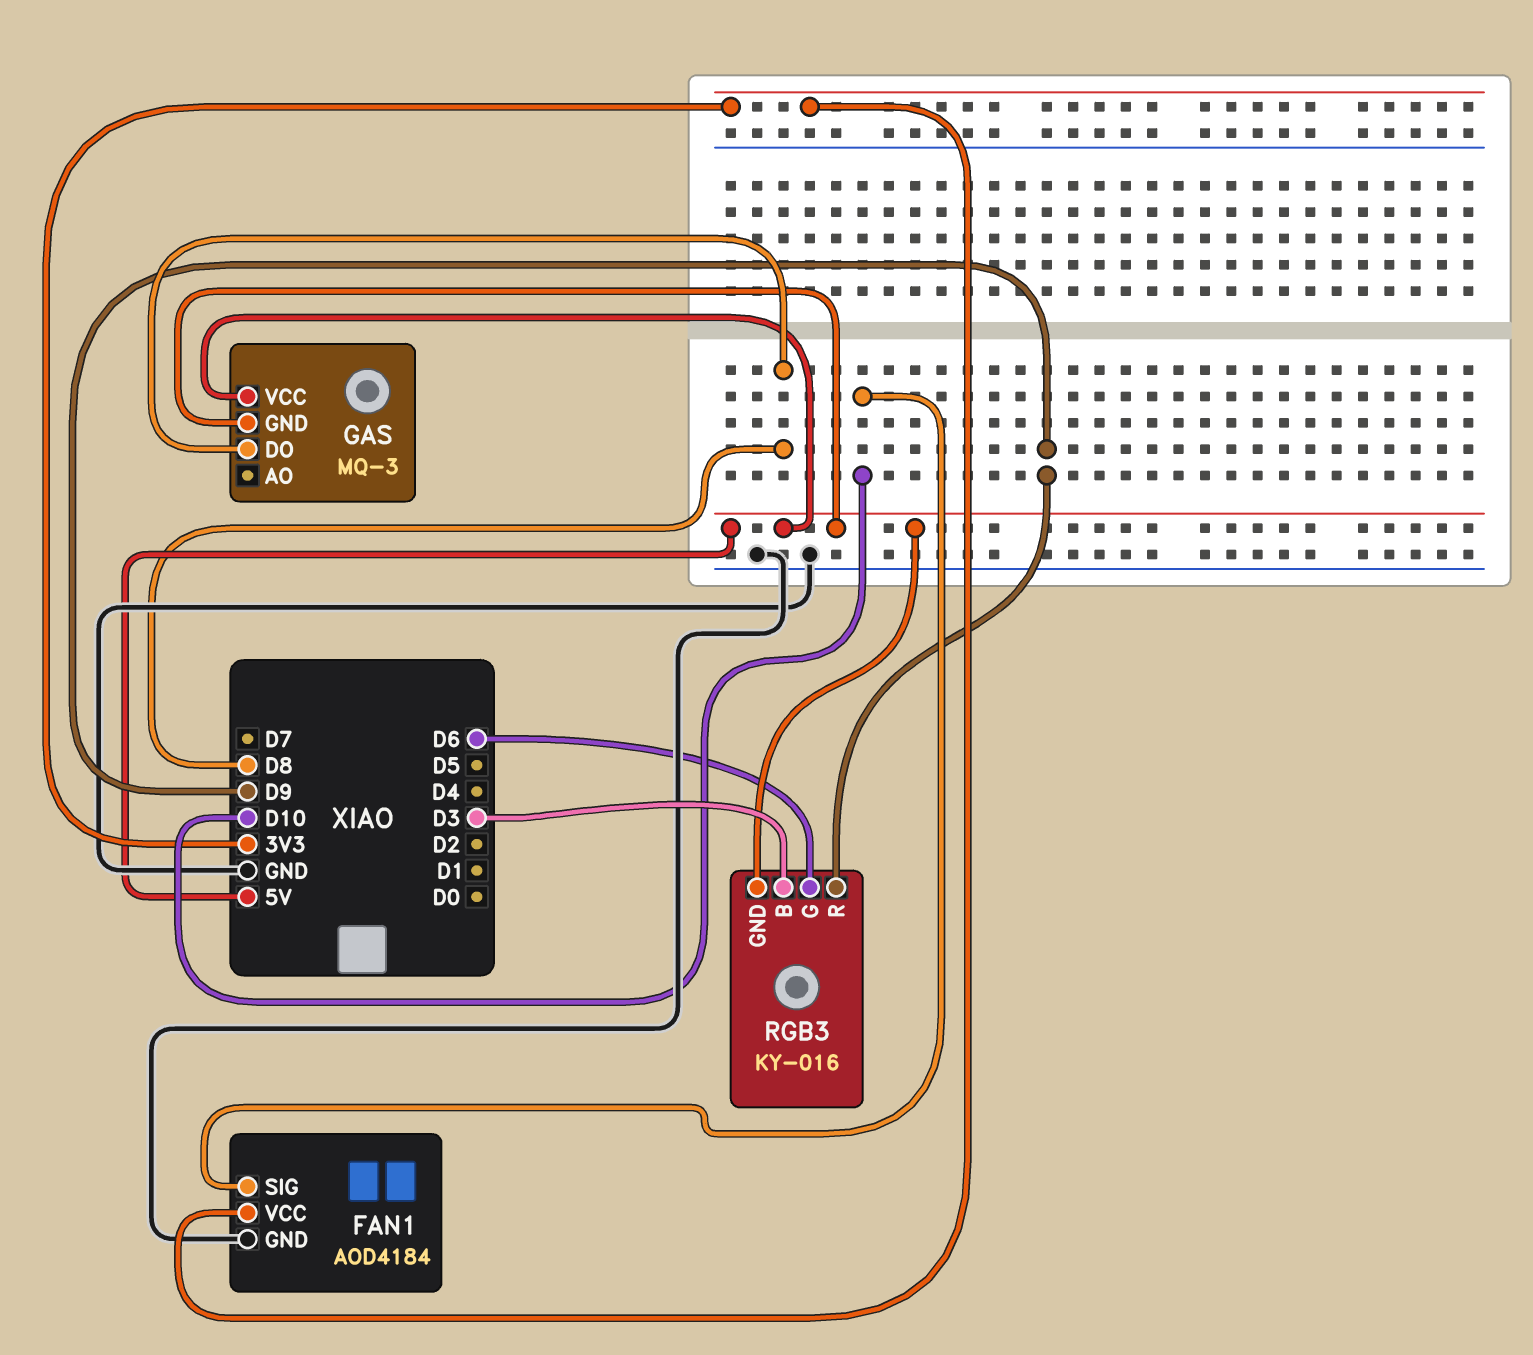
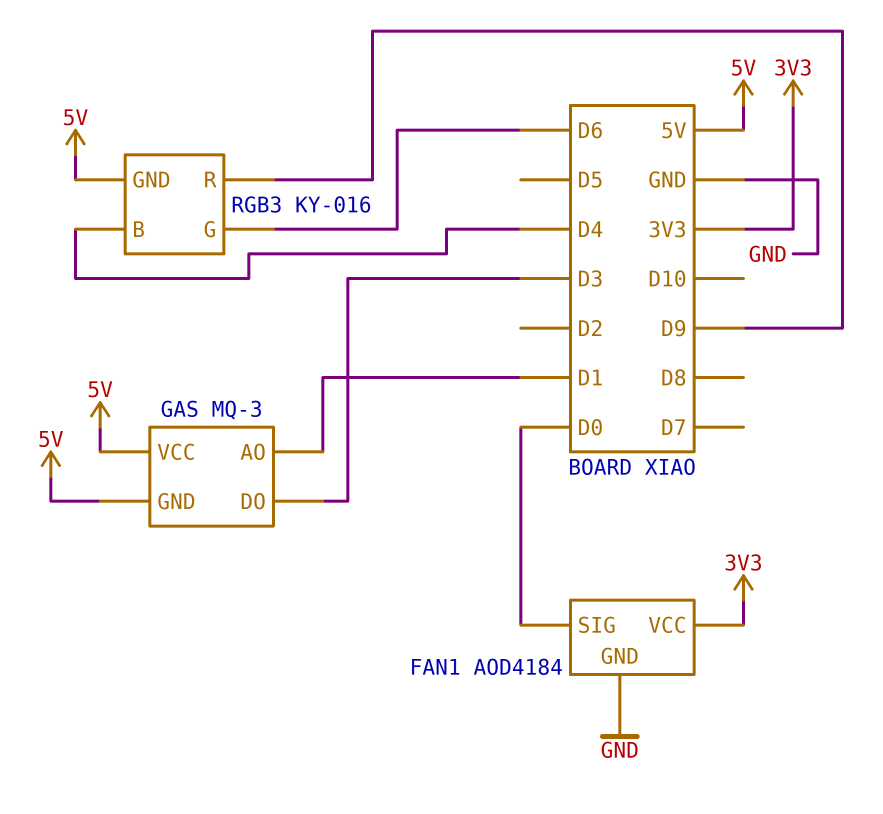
FAN1 pin SIG: D10 -> D0
GAS pin AO: none -> D1
GAS pin DO: D8 -> D3
RGB3 pin B: D3 -> D4

